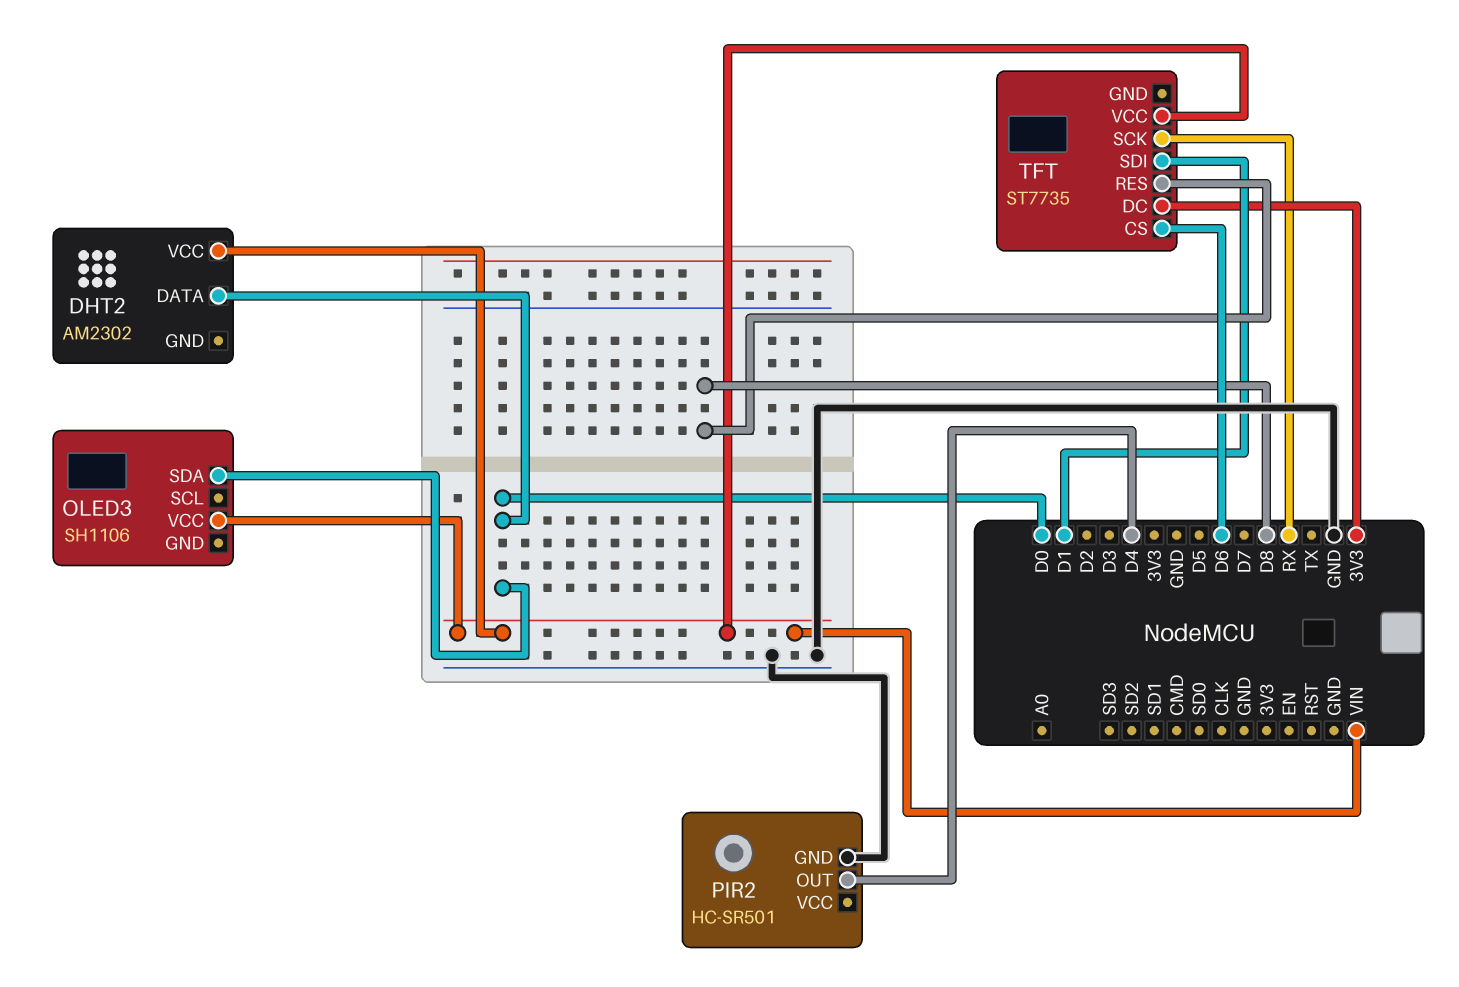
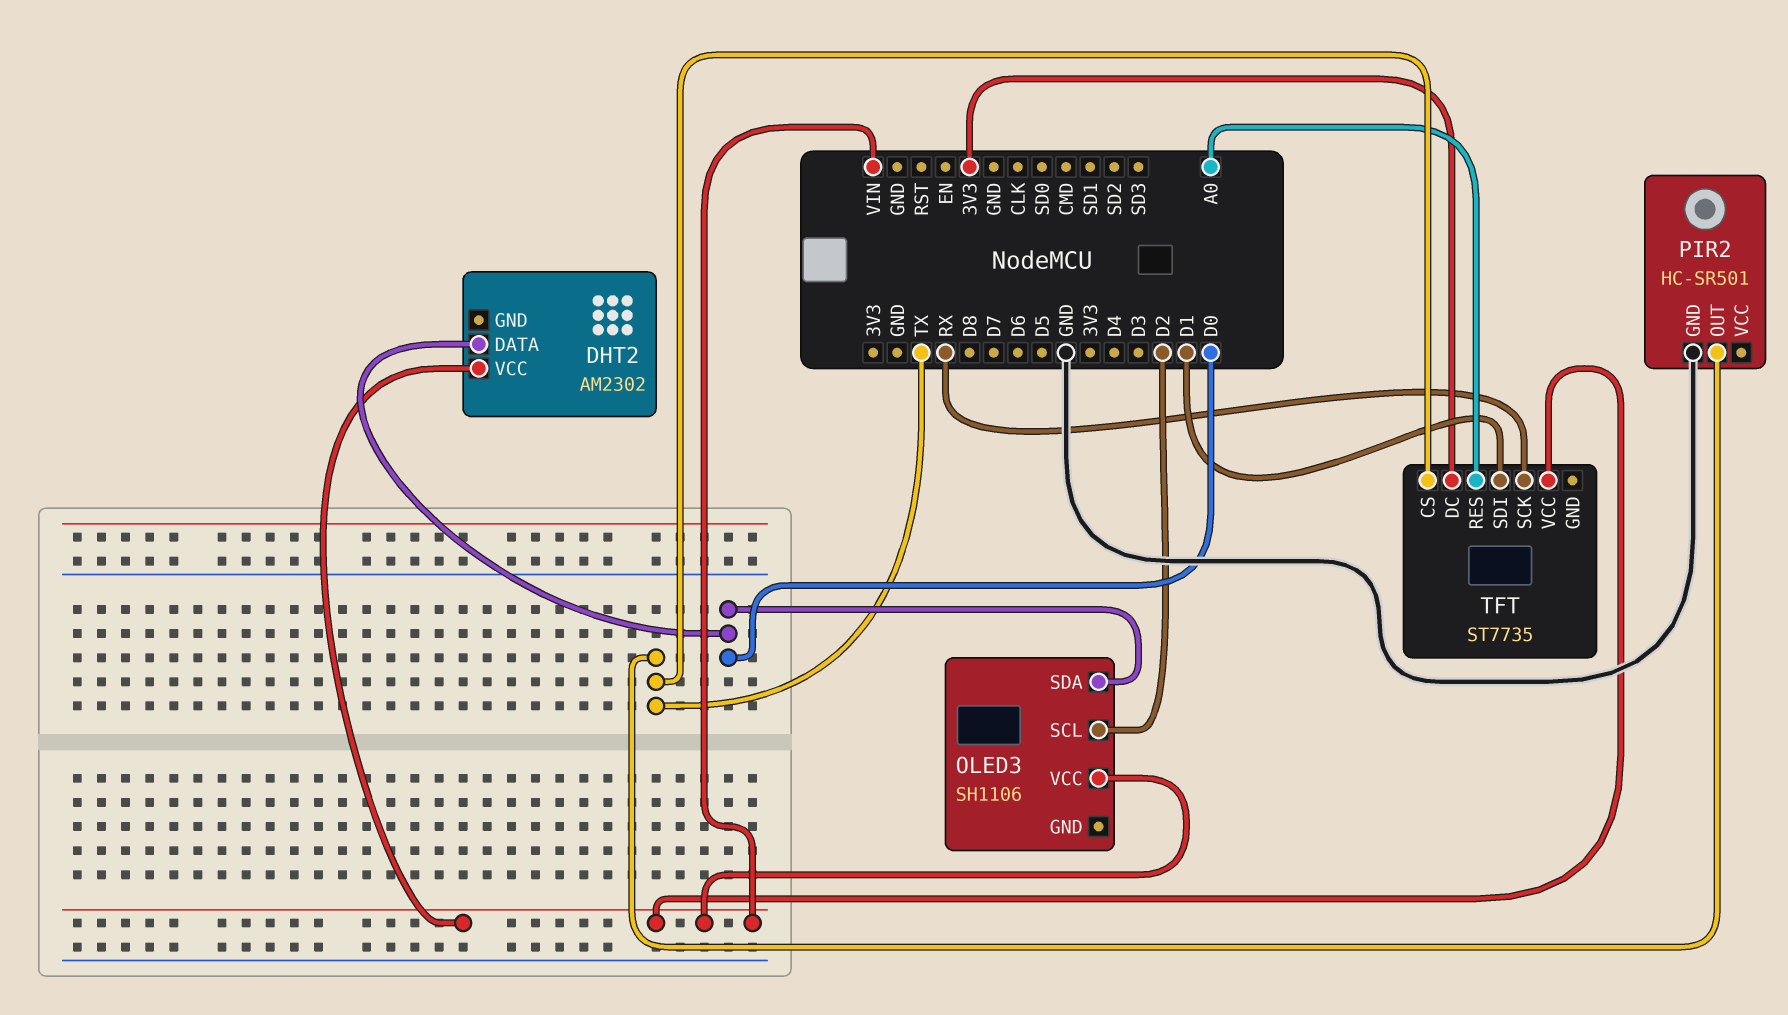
OLED3 pin SCL: none -> D2
PIR2 pin OUT: D4 -> TX
TFT pin CS: D6 -> TX
TFT pin RES: D8 -> A0

